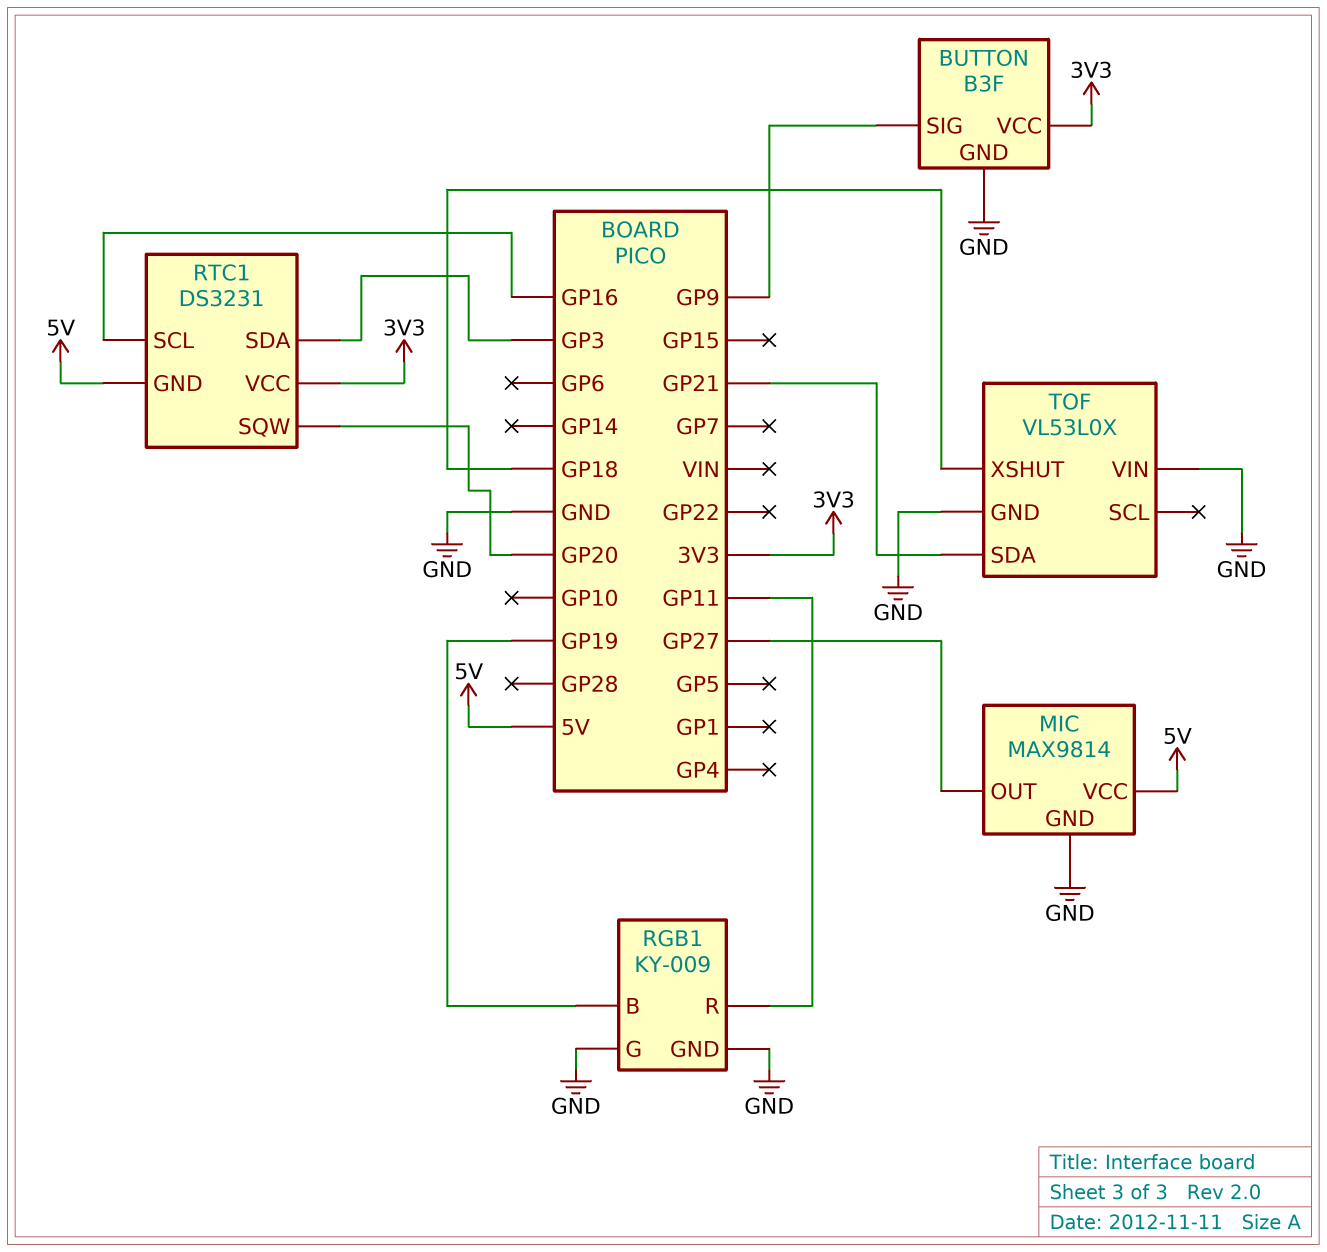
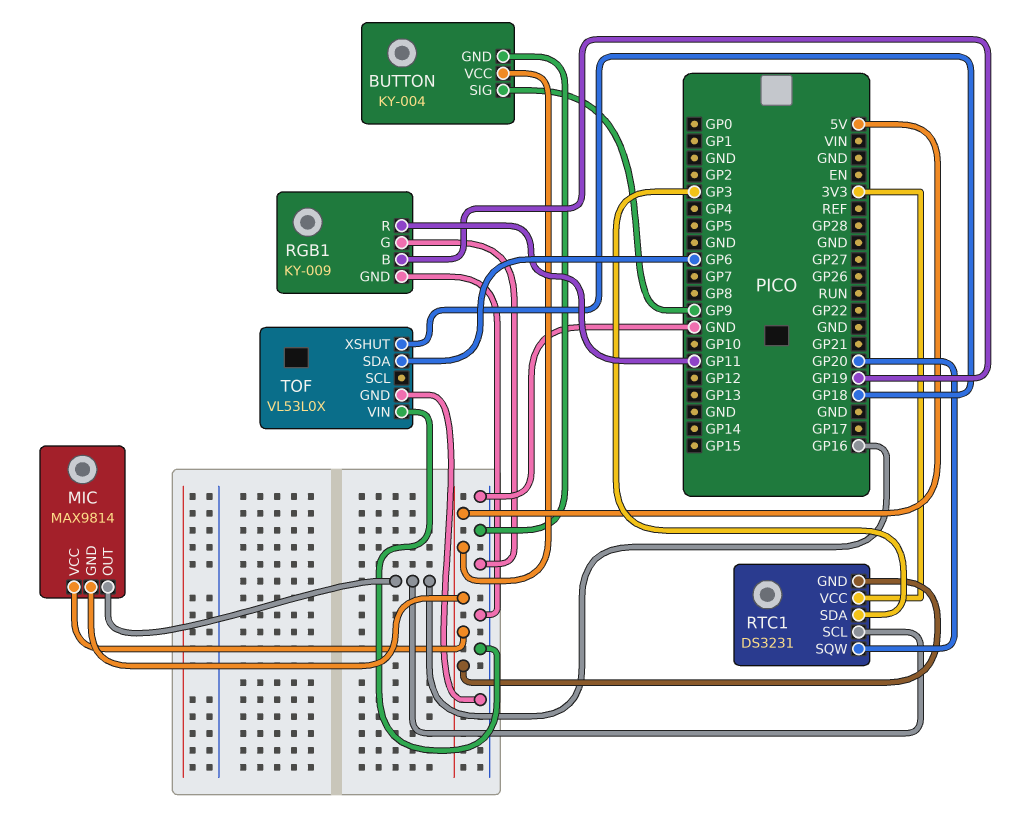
BUTTON: B3F -> KY-004
BUTTON pin VCC: 3V3 -> 5V
MIC pin GND: GND -> 5V
MIC pin OUT: GP27 -> GP16
TOF pin SDA: GP21 -> GP6

